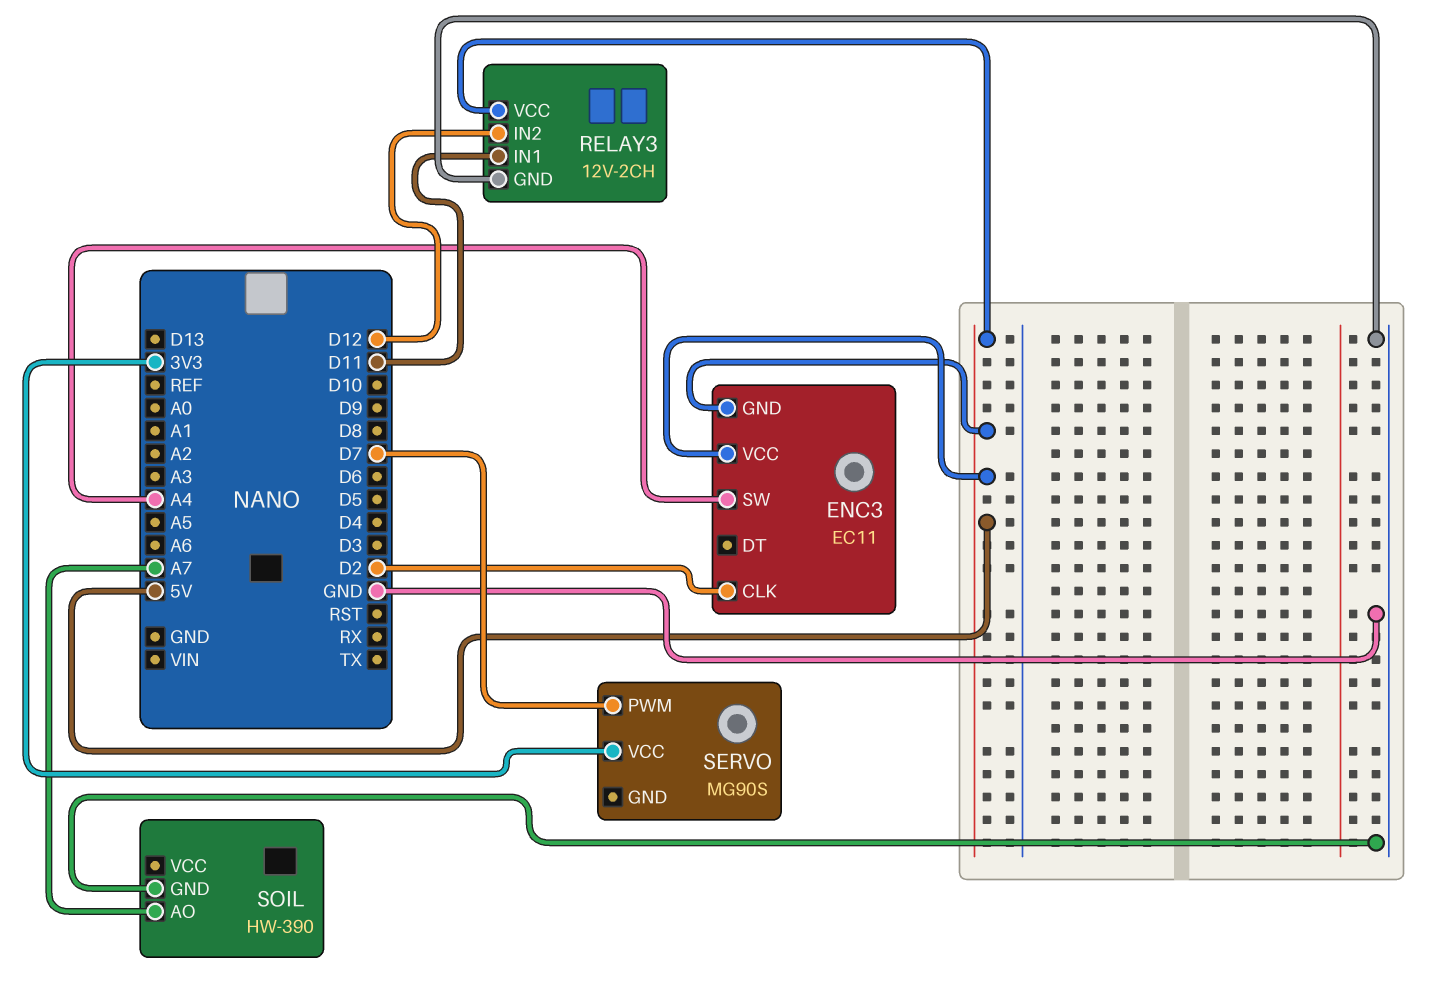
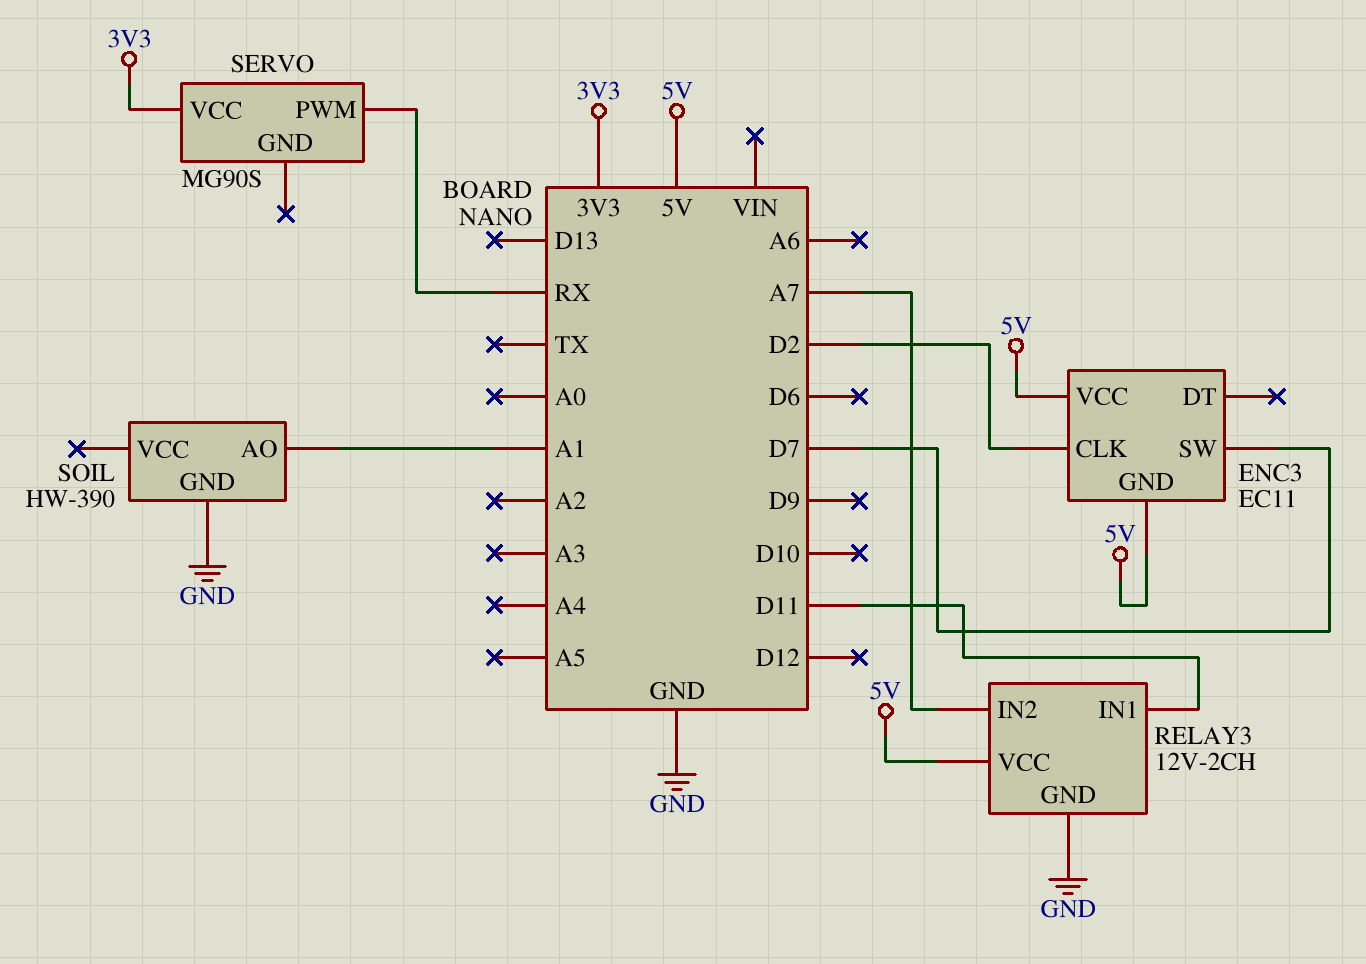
ENC3 pin SW: A4 -> D7
RELAY3 pin IN2: D12 -> A7
SERVO pin PWM: D7 -> RX
SOIL pin AO: A7 -> A1

